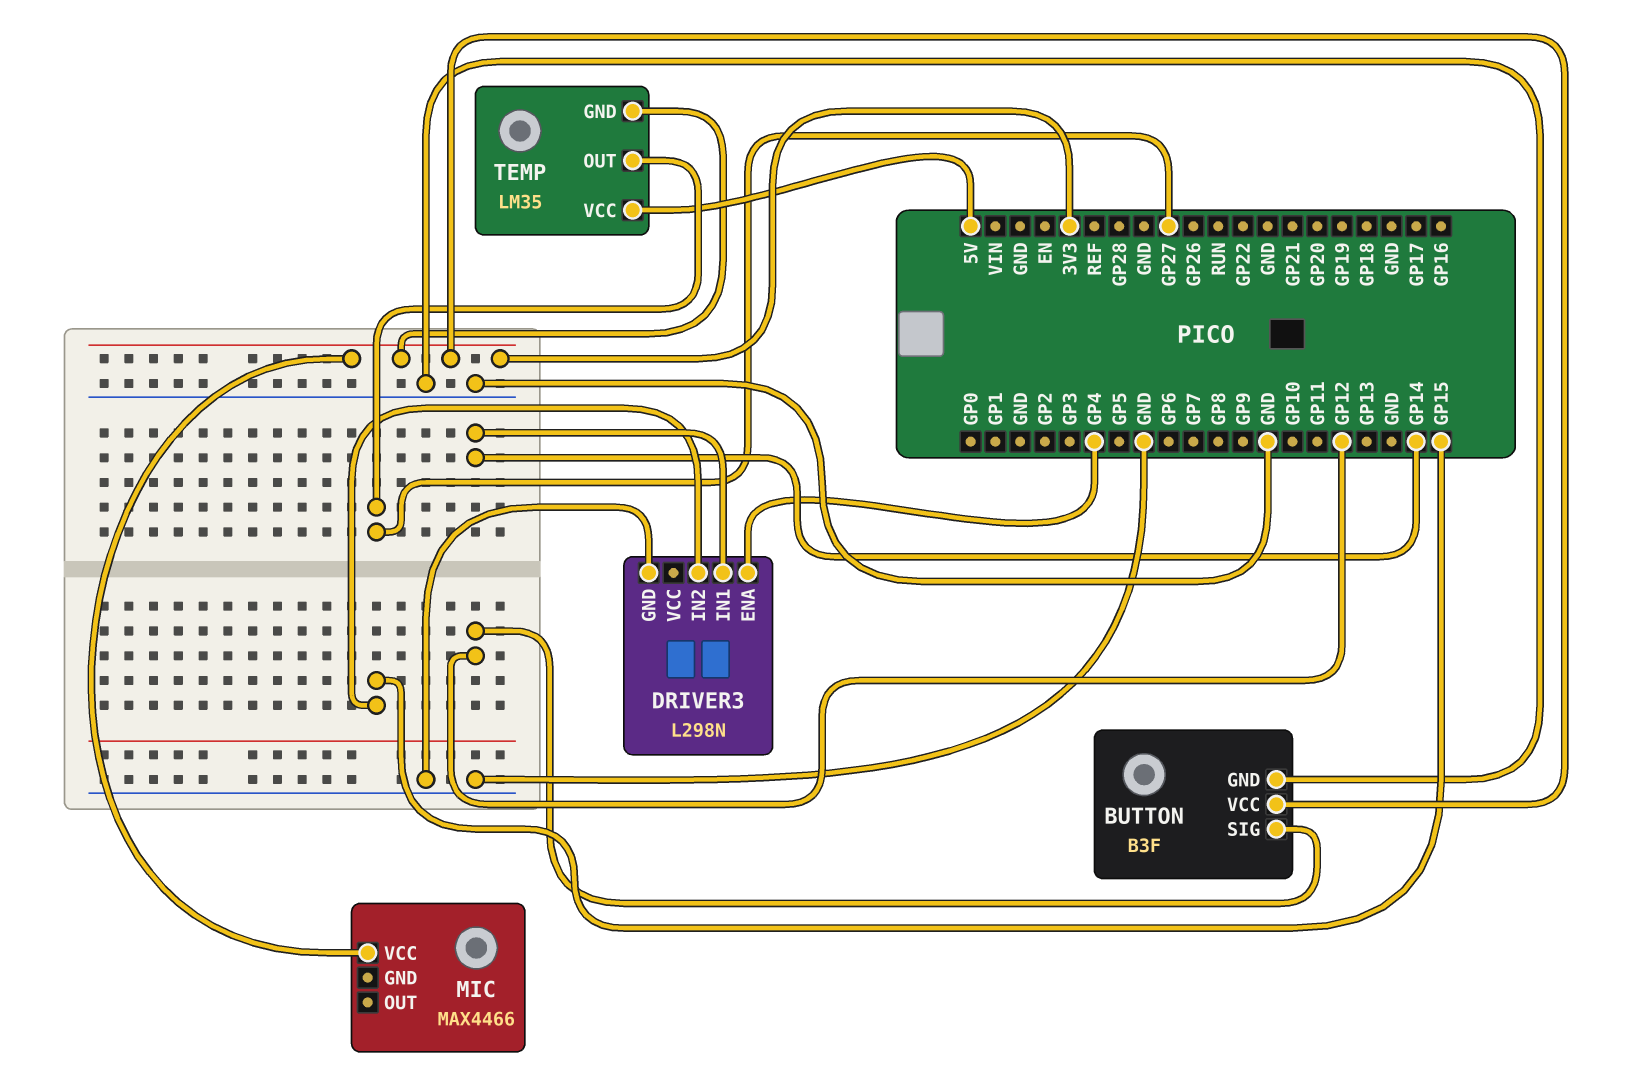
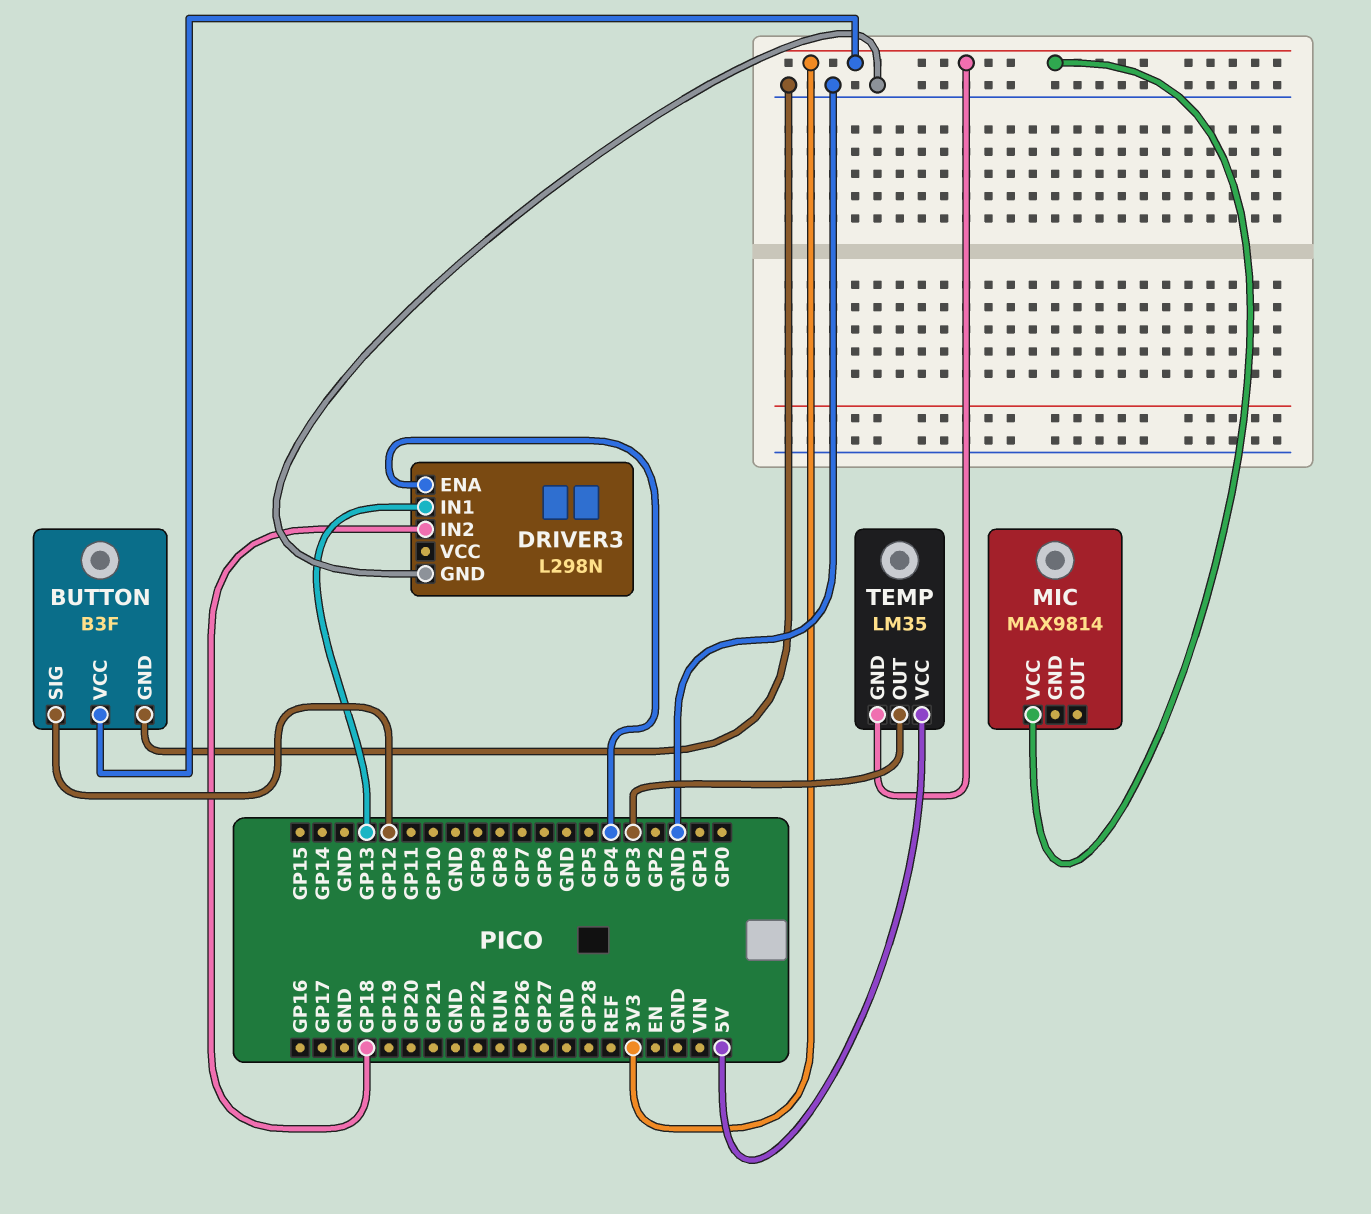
DRIVER3 pin IN1: GP14 -> GP13
DRIVER3 pin IN2: GP15 -> GP18
MIC: MAX4466 -> MAX9814
TEMP pin OUT: GP27 -> GP3

